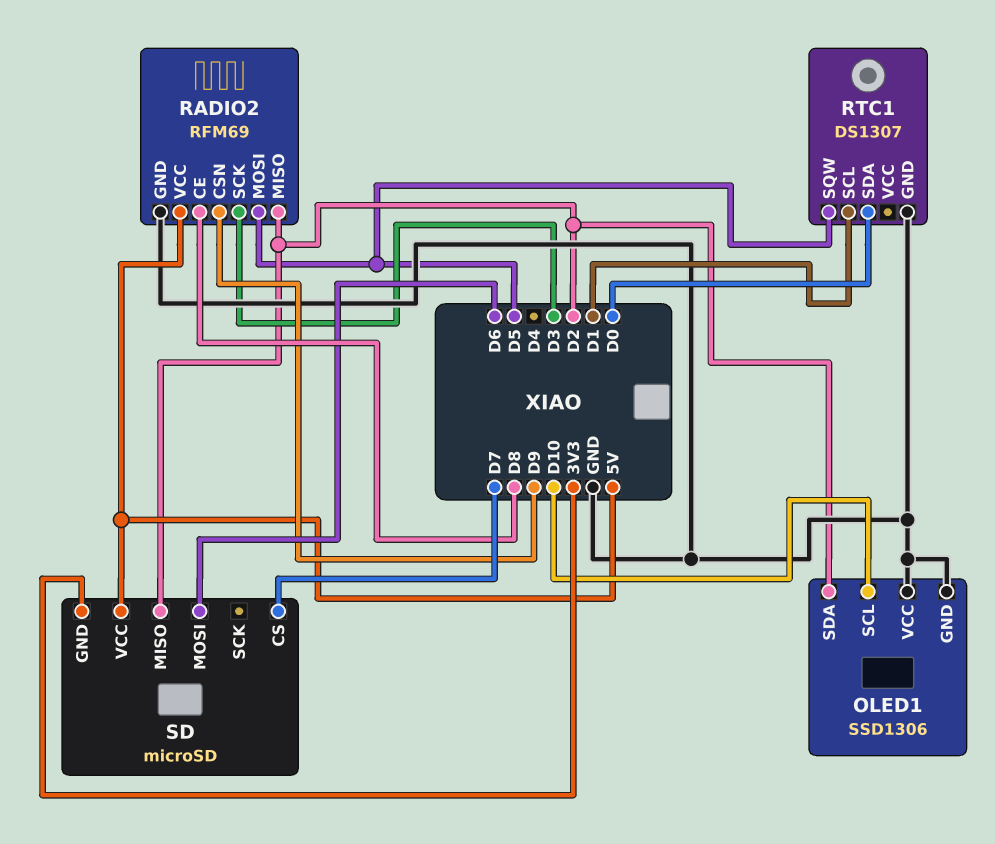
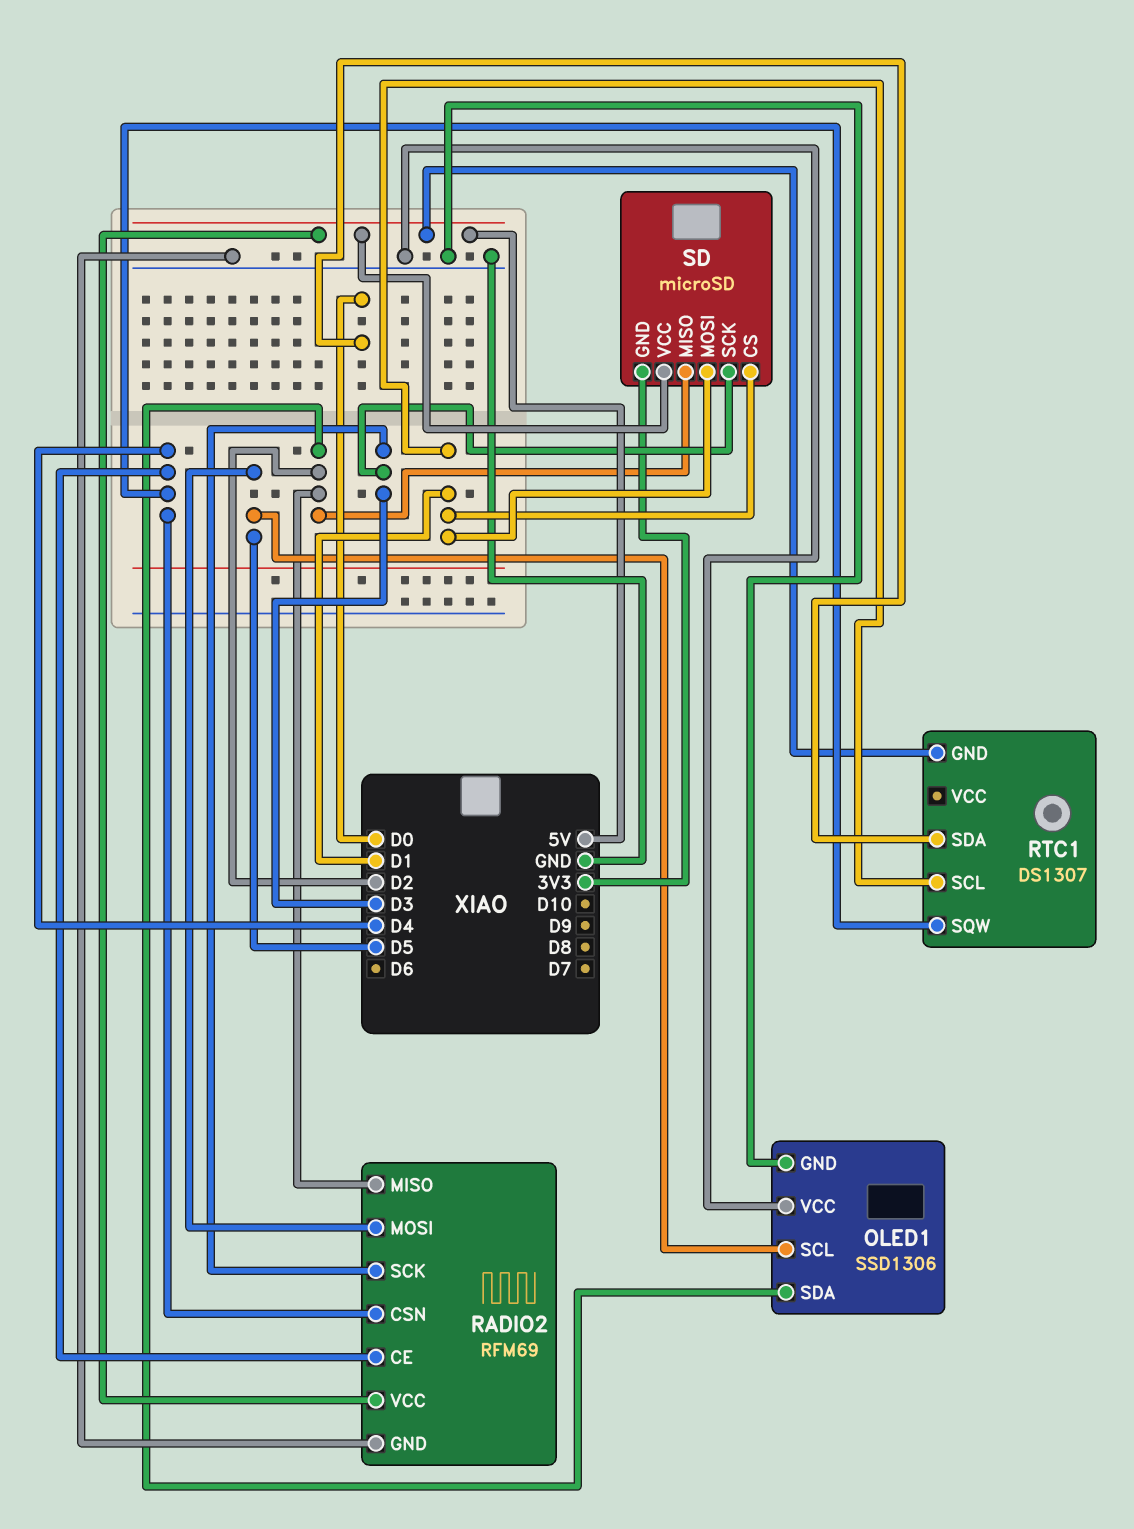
OLED1 pin SCL: D10 -> D5
RADIO2 pin CE: D8 -> D4
RADIO2 pin CSN: D9 -> D4
RTC1 pin GND: GND -> 5V
RTC1 pin SQW: D5 -> D4
SD pin CS: D7 -> D1
SD pin MOSI: D6 -> D1
SD pin SCK: none -> D3

